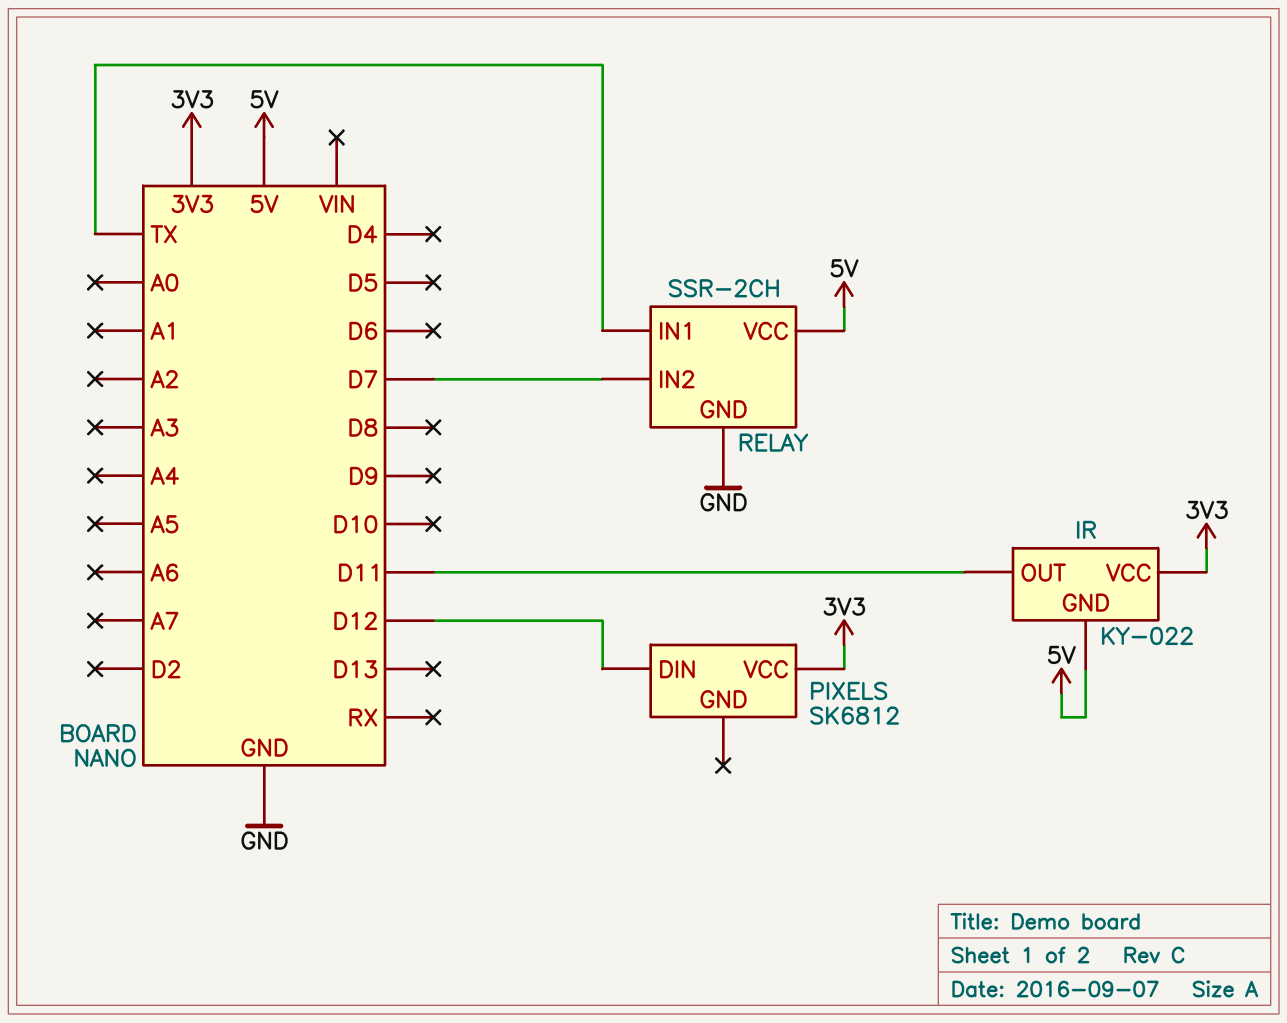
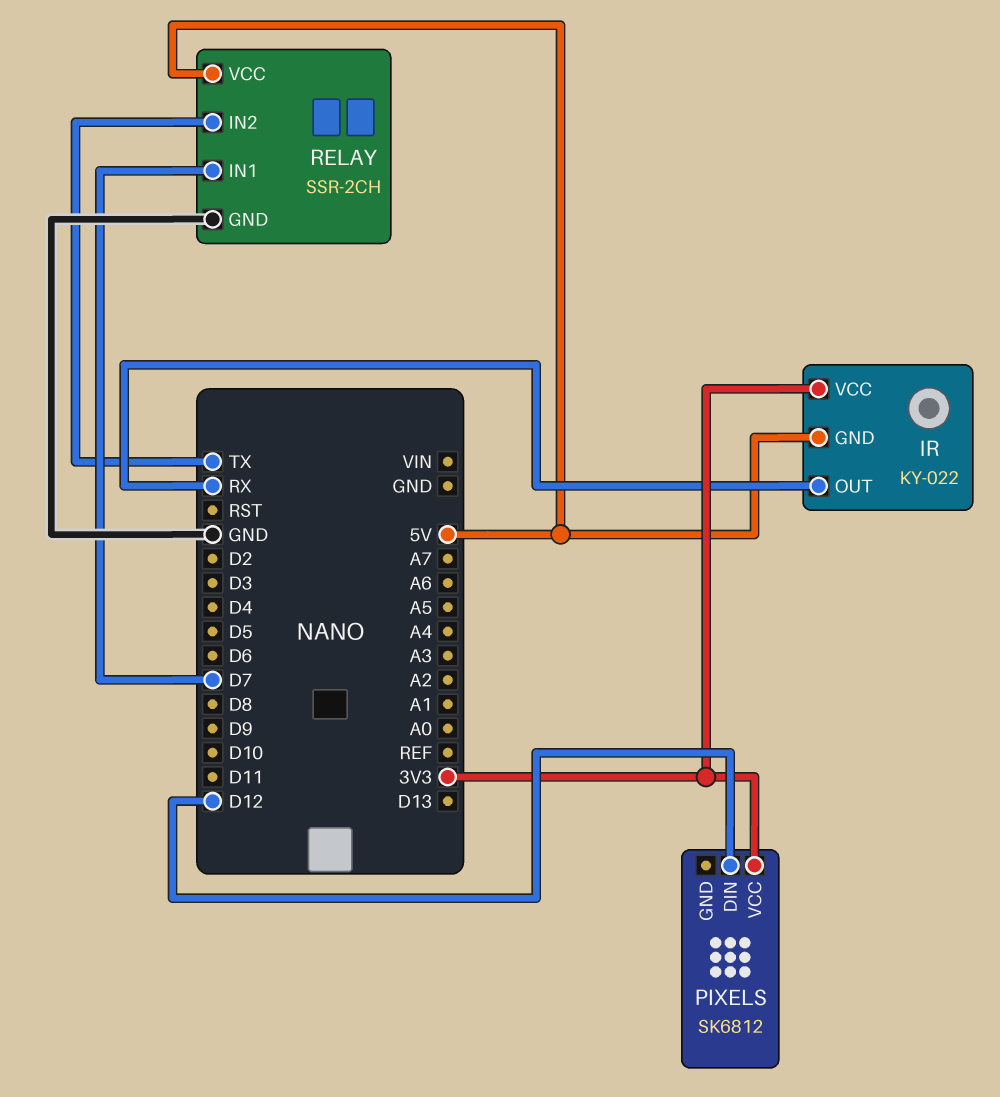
IR pin OUT: D11 -> RX
RELAY pin IN1: TX -> D7
RELAY pin IN2: D7 -> TX

